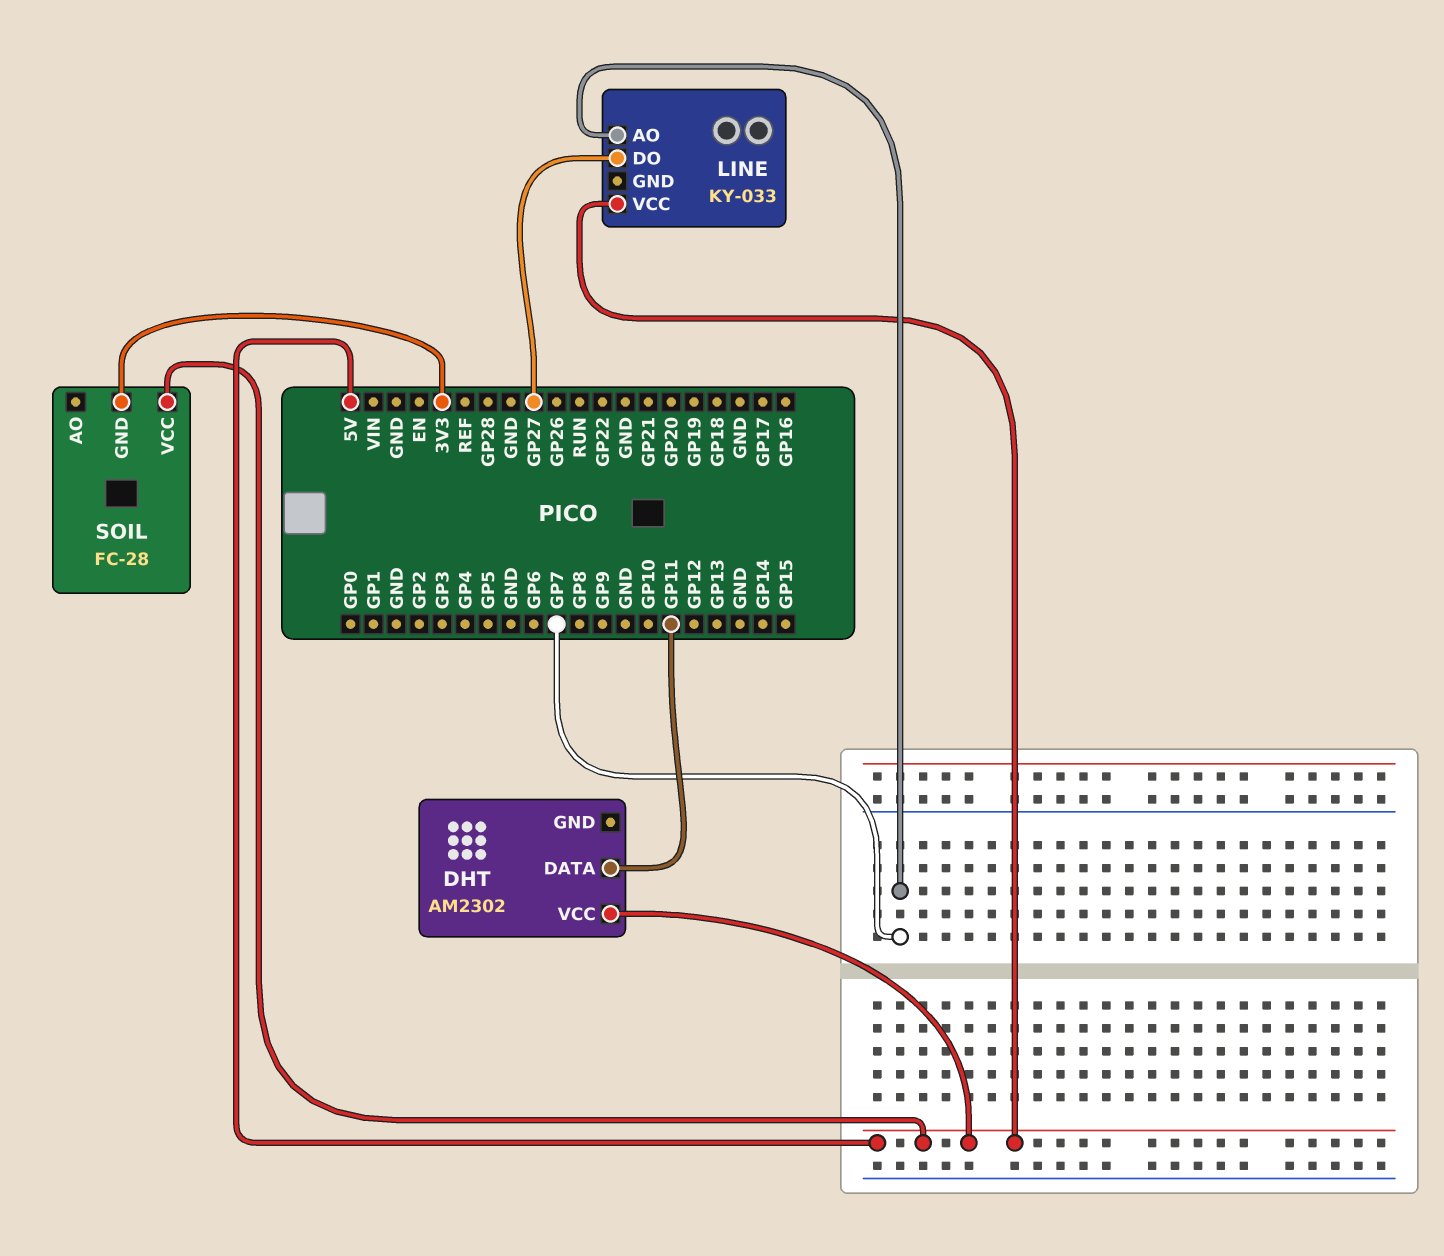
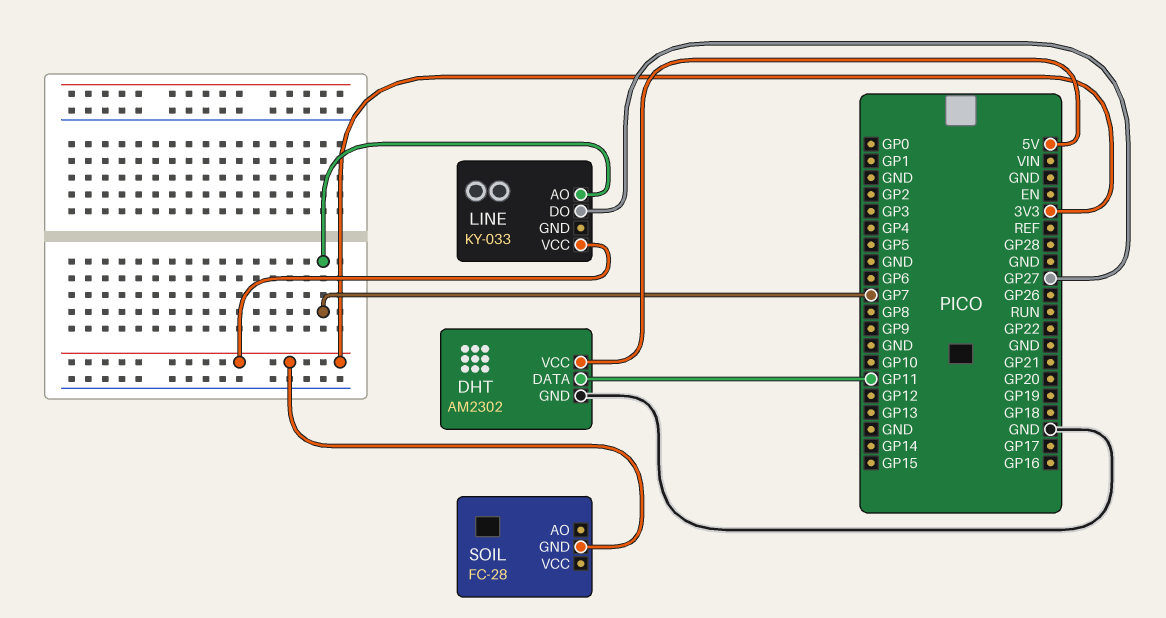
DHT pin GND: none -> GND
LINE pin VCC: 5V -> 3V3
SOIL pin VCC: 5V -> none

